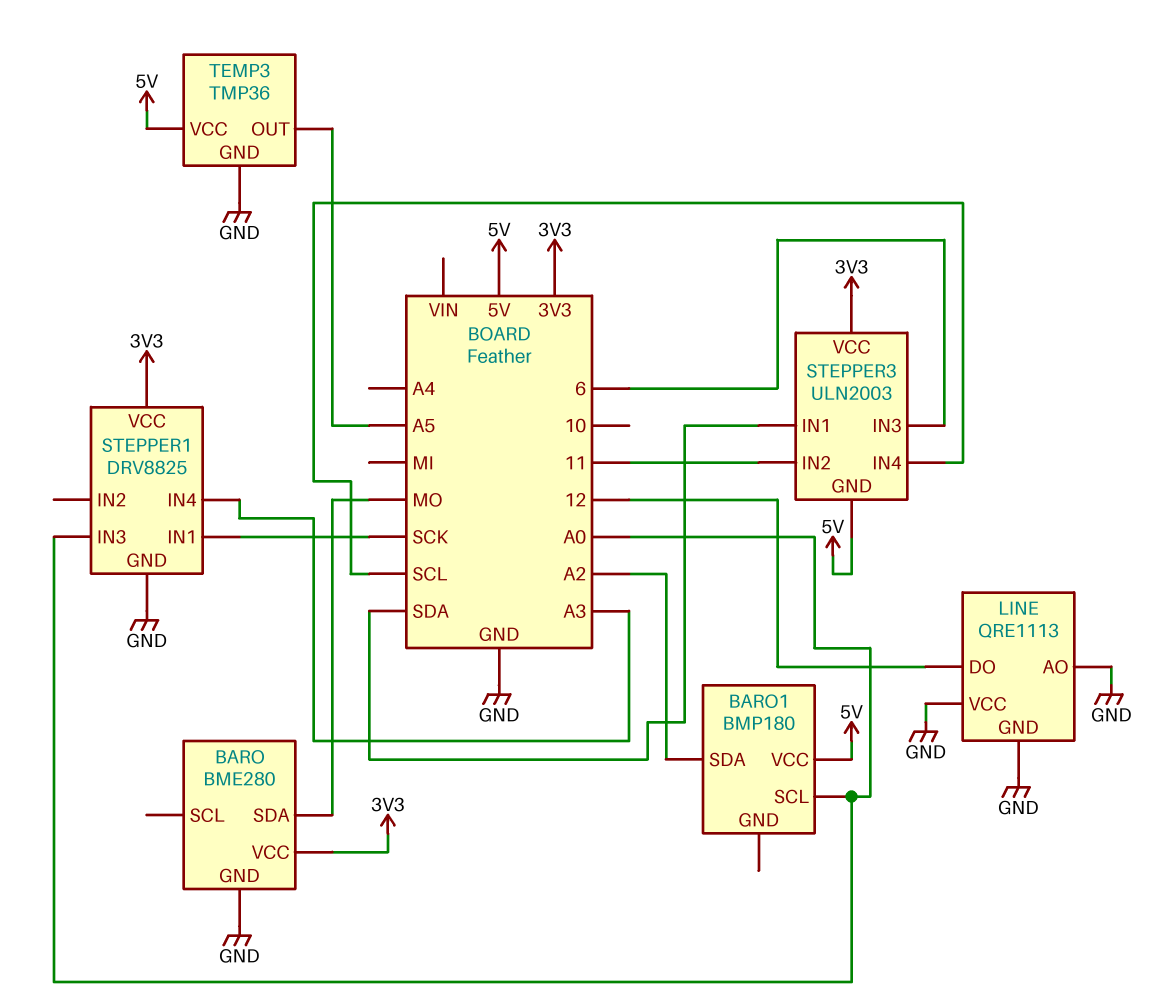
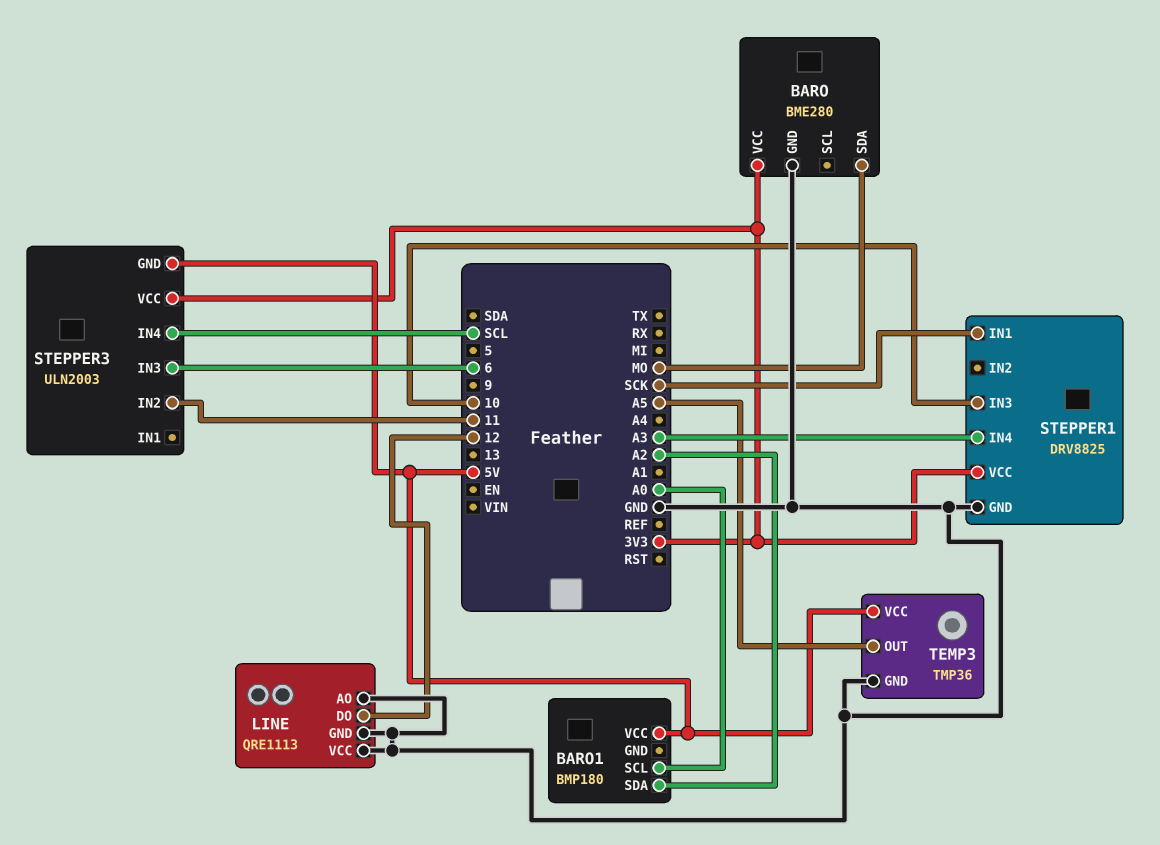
STEPPER1 pin IN3: A0 -> 10
STEPPER3 pin IN1: SDA -> none

